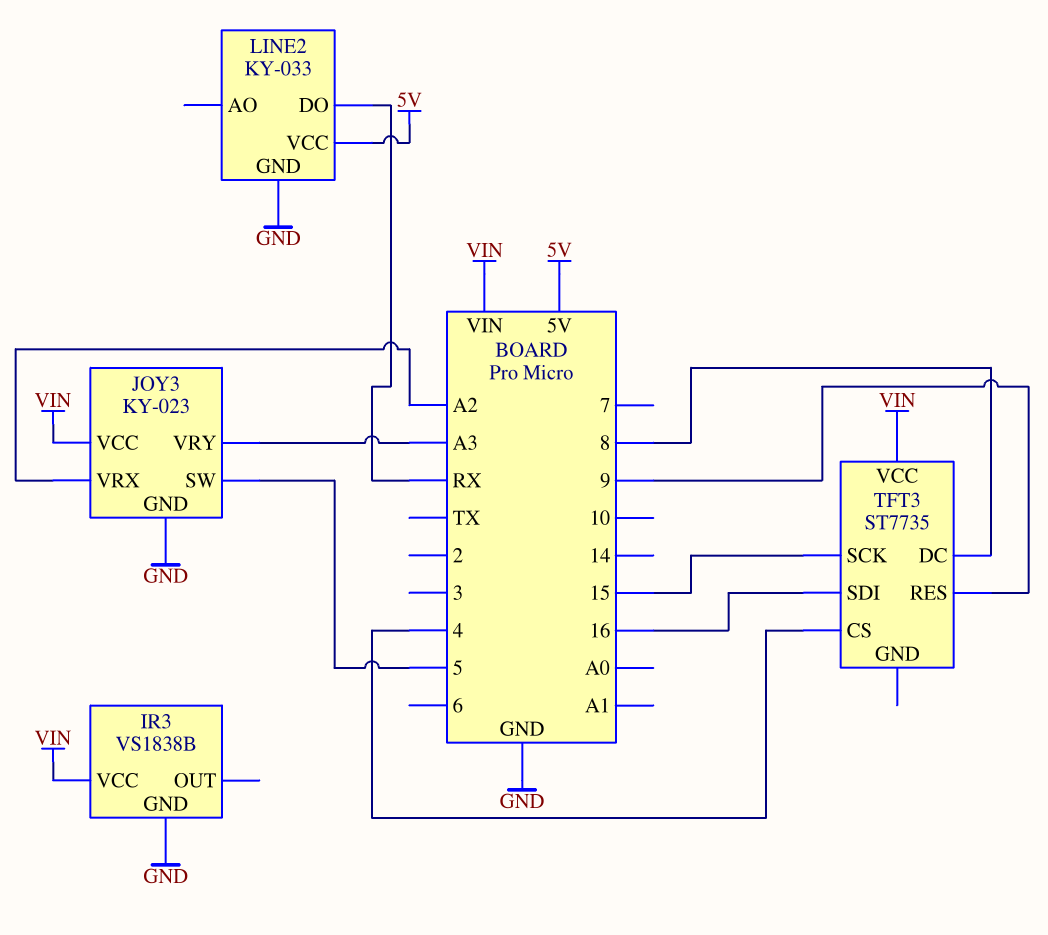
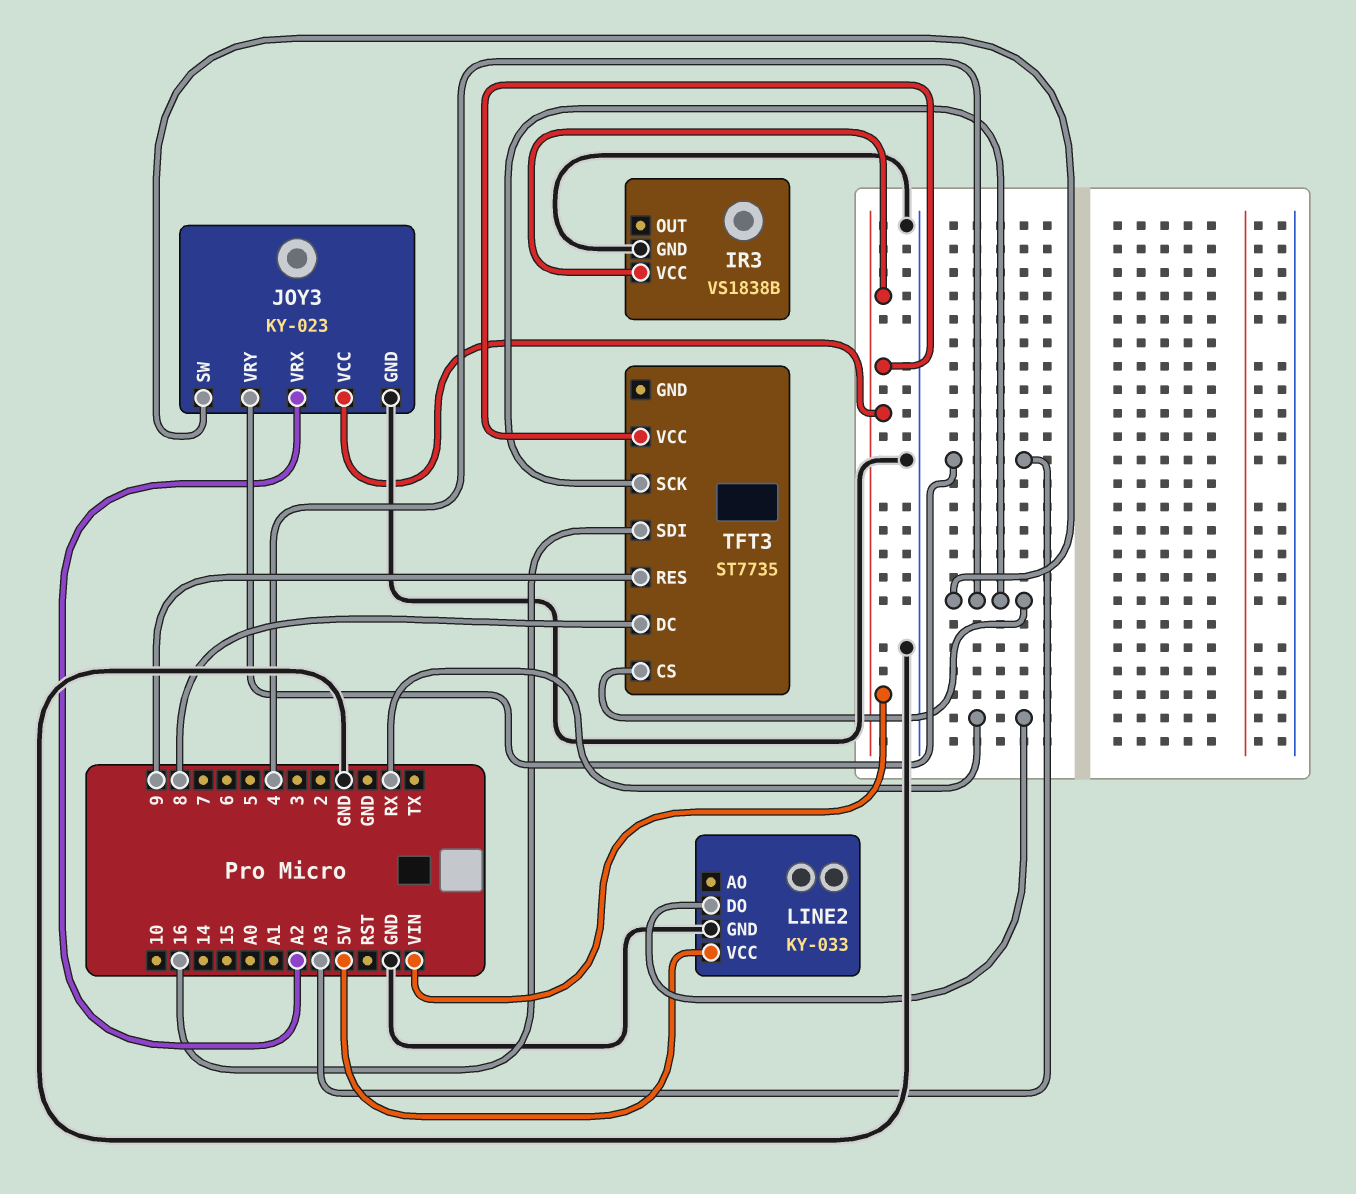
JOY3 pin SW: 5 -> 4
TFT3 pin SCK: 15 -> 4

